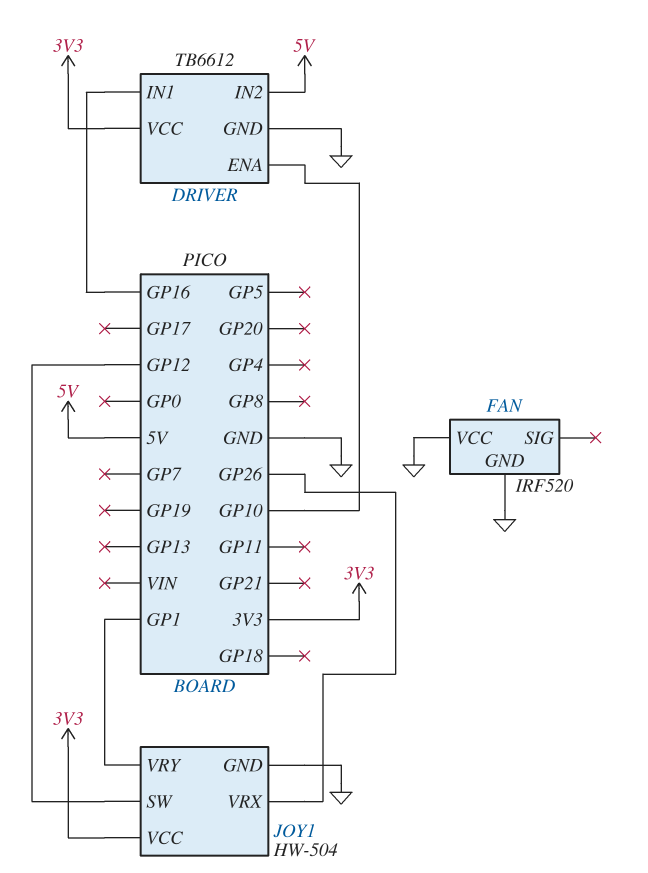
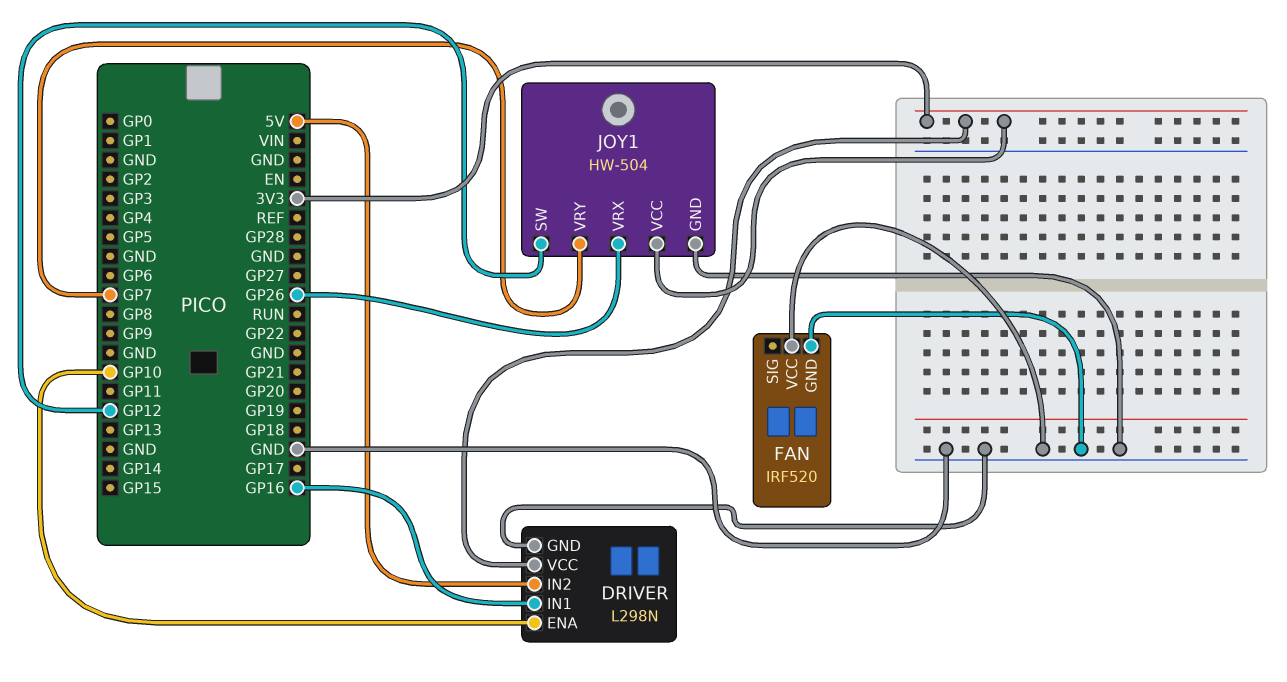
DRIVER: TB6612 -> L298N
JOY1 pin VRY: GP1 -> GP7

